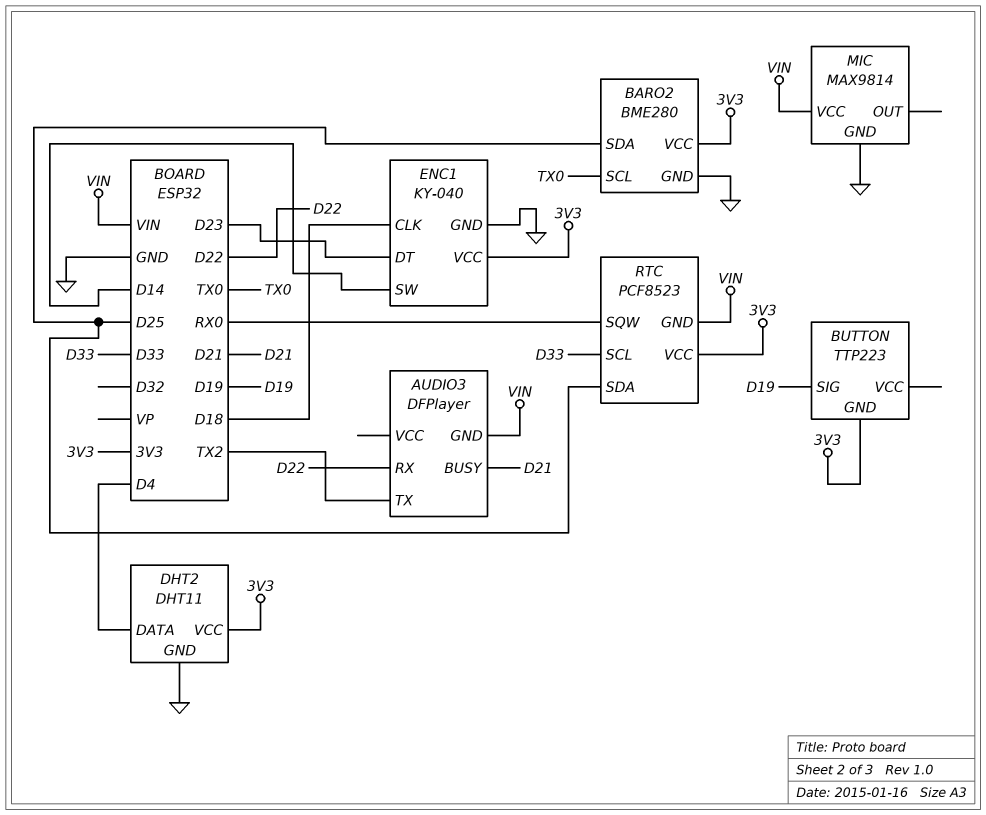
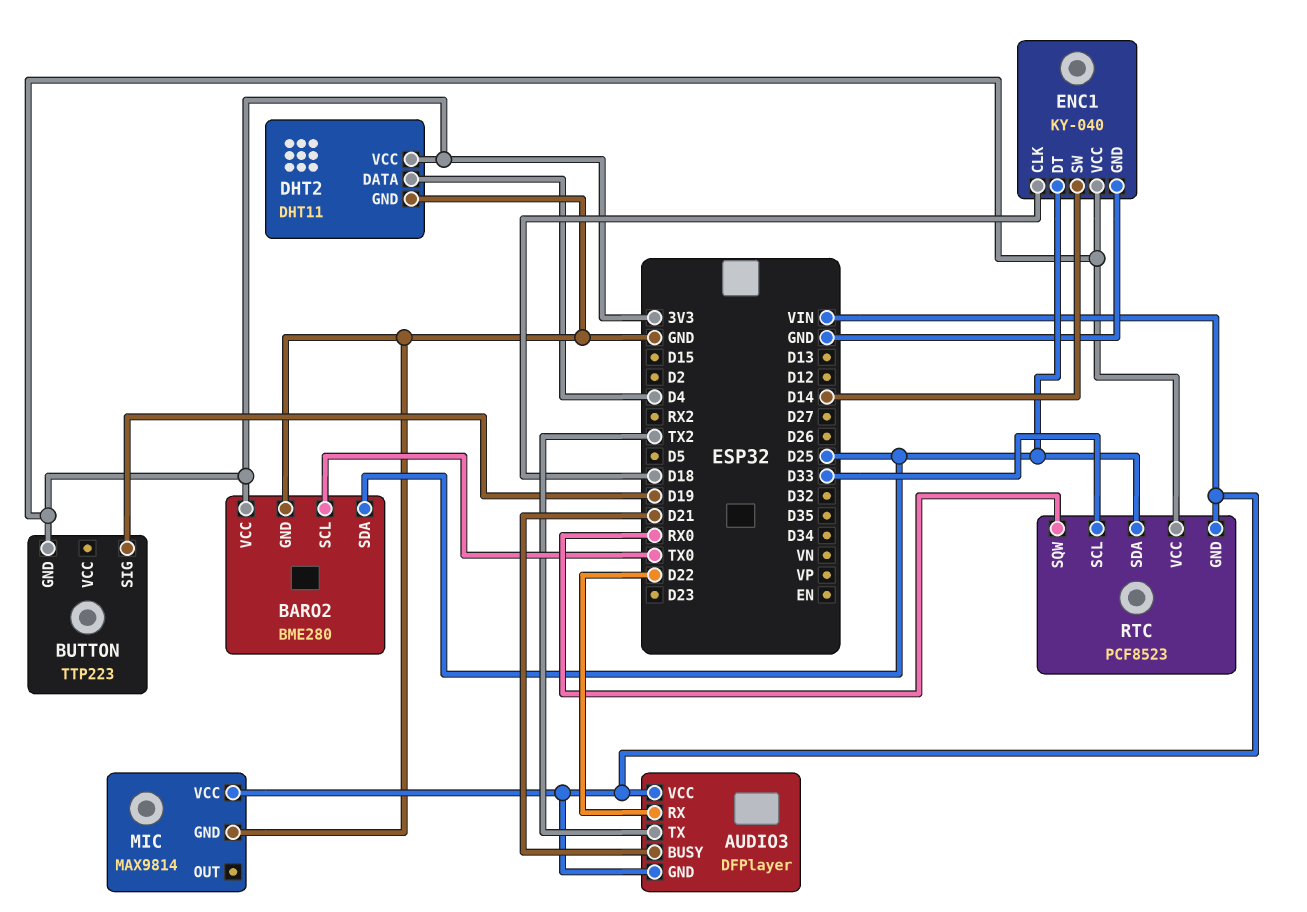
AUDIO3 pin VCC: none -> VIN
ENC1 pin DT: D23 -> D25

